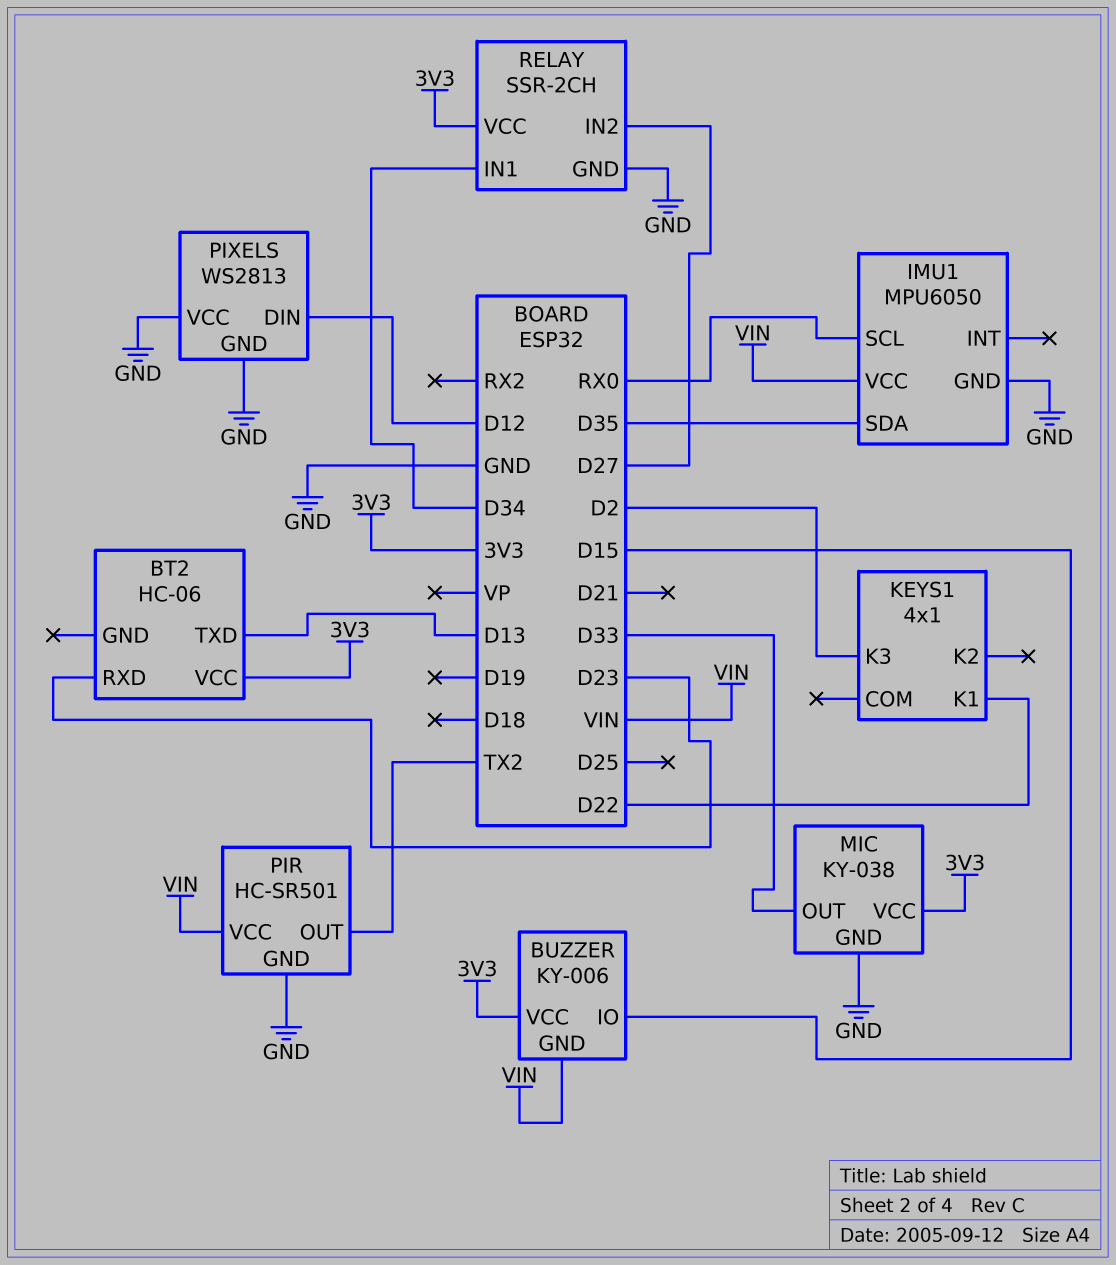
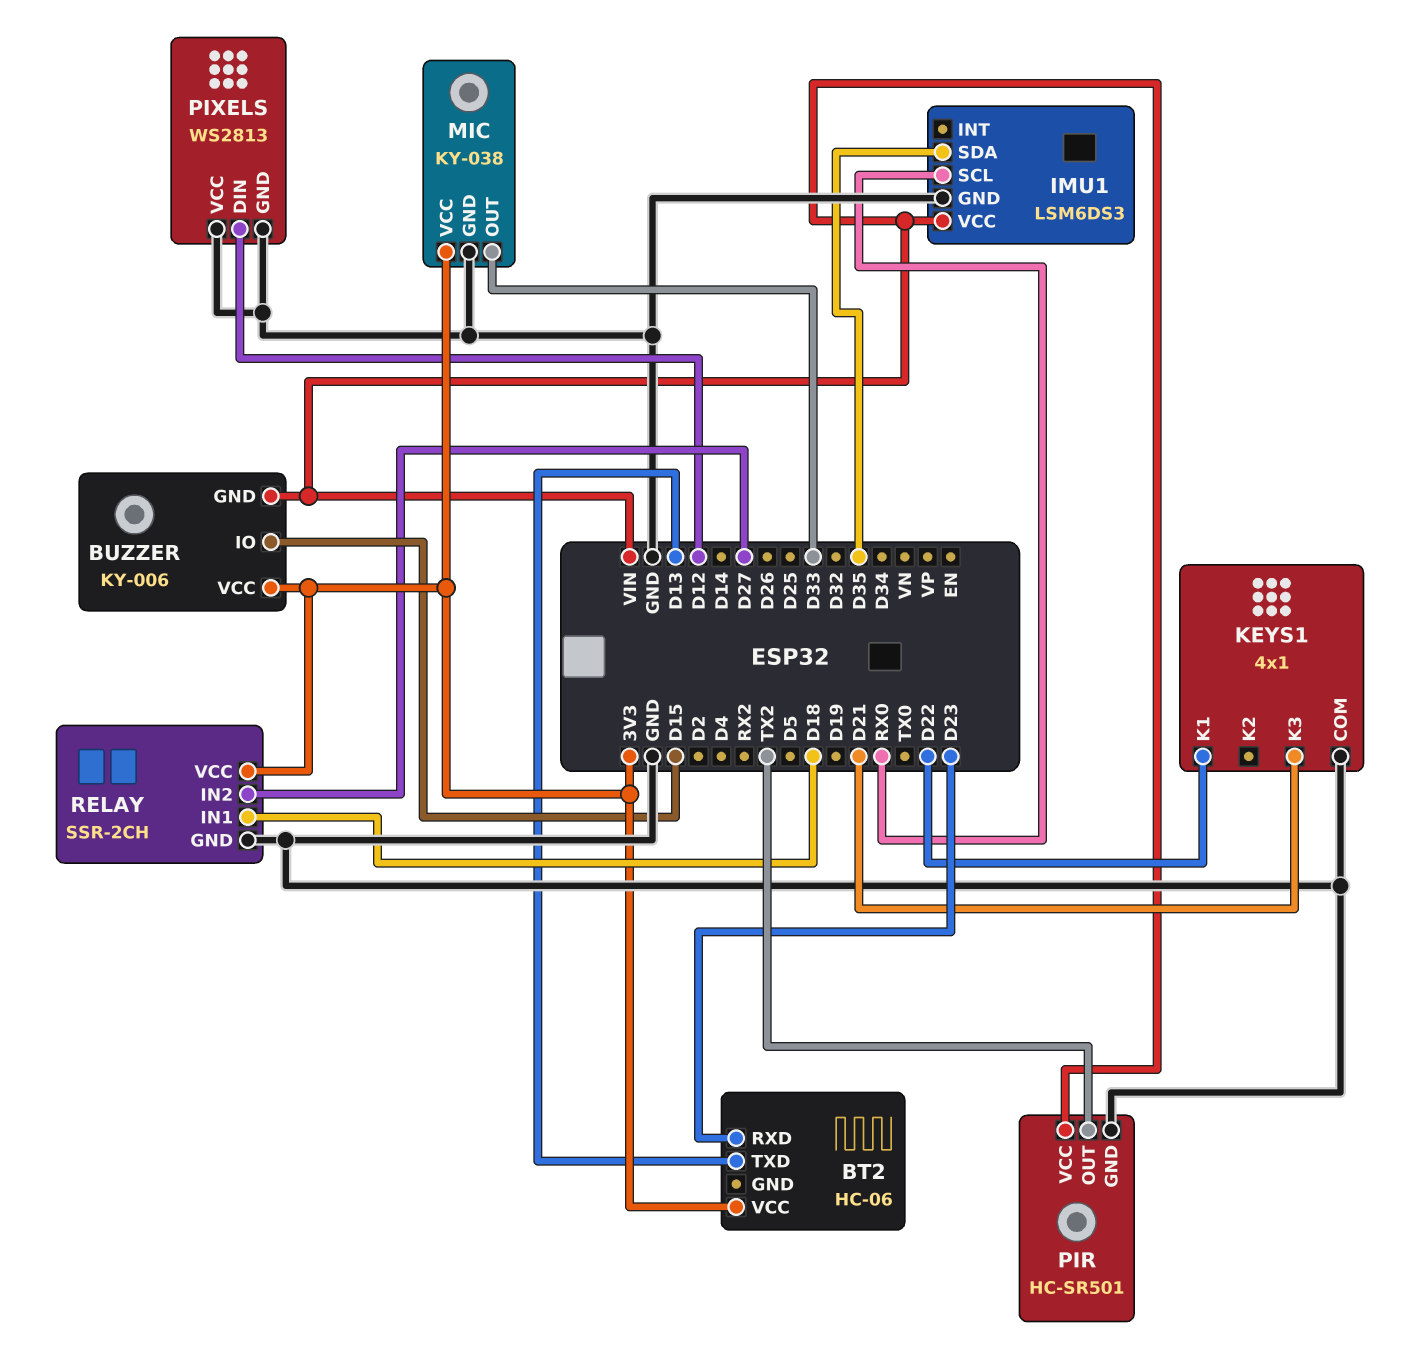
IMU1: MPU6050 -> LSM6DS3
KEYS1 pin COM: none -> GND
KEYS1 pin K3: D2 -> D21
RELAY pin IN1: D34 -> D18

